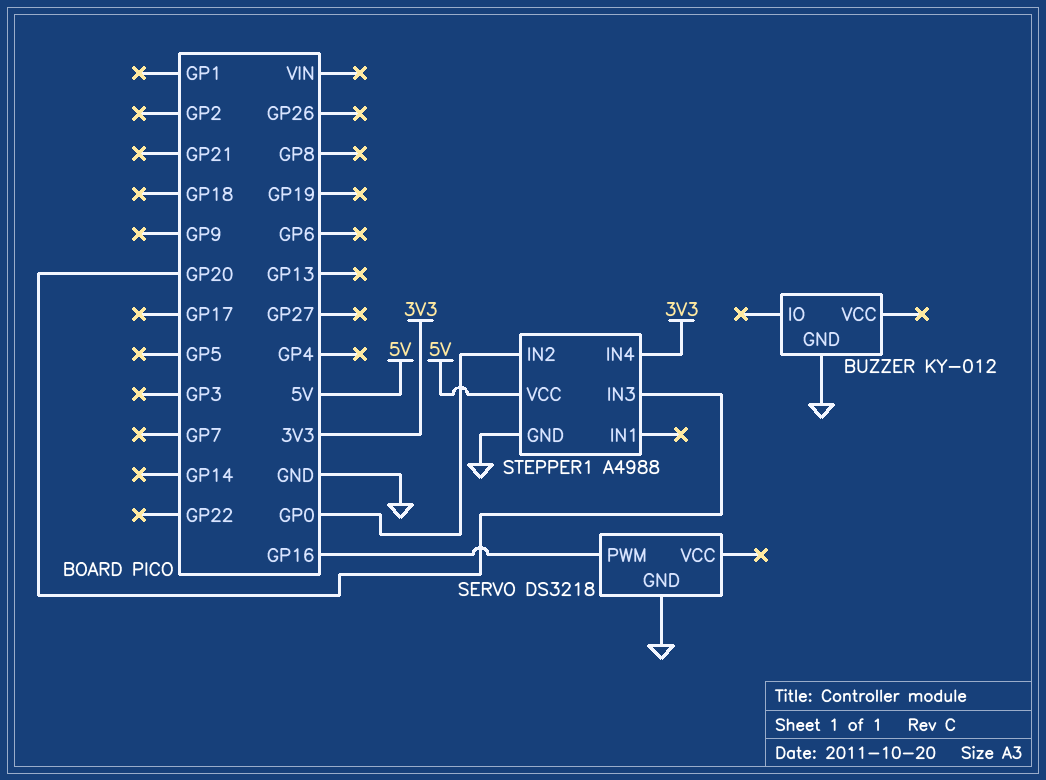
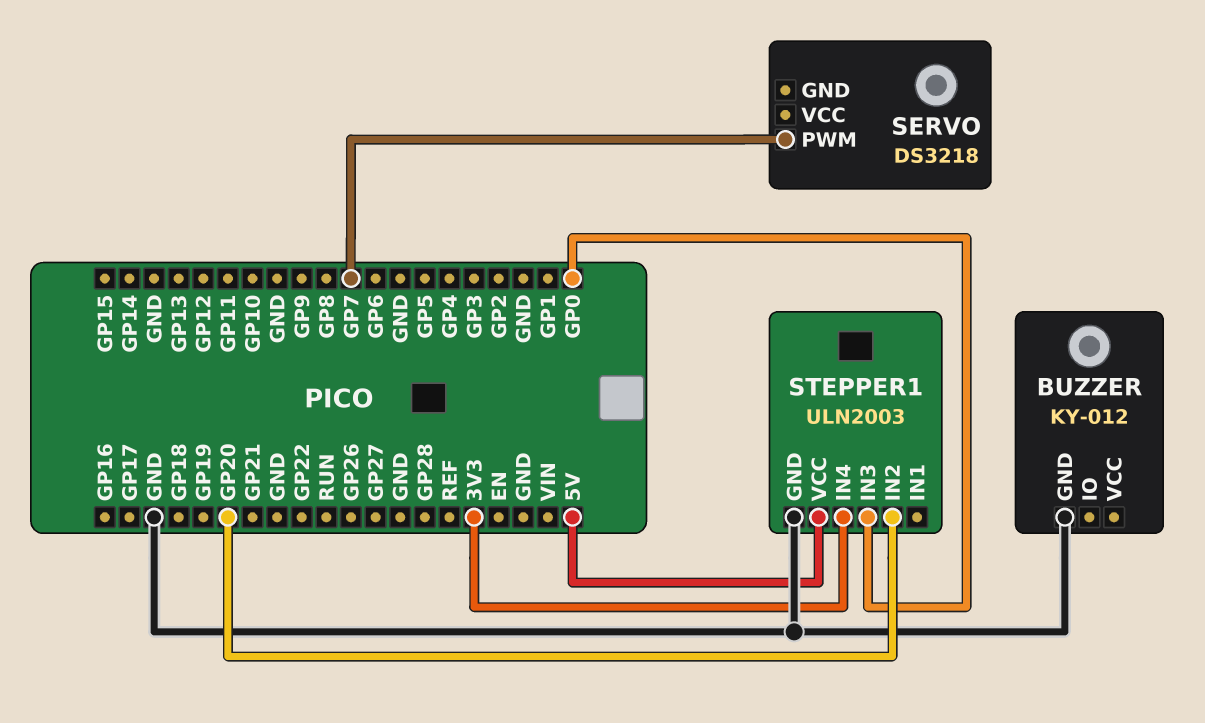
SERVO pin GND: GND -> none
SERVO pin PWM: GP16 -> GP7
STEPPER1: A4988 -> ULN2003
STEPPER1 pin IN2: GP0 -> GP20
STEPPER1 pin IN3: GP20 -> GP0

